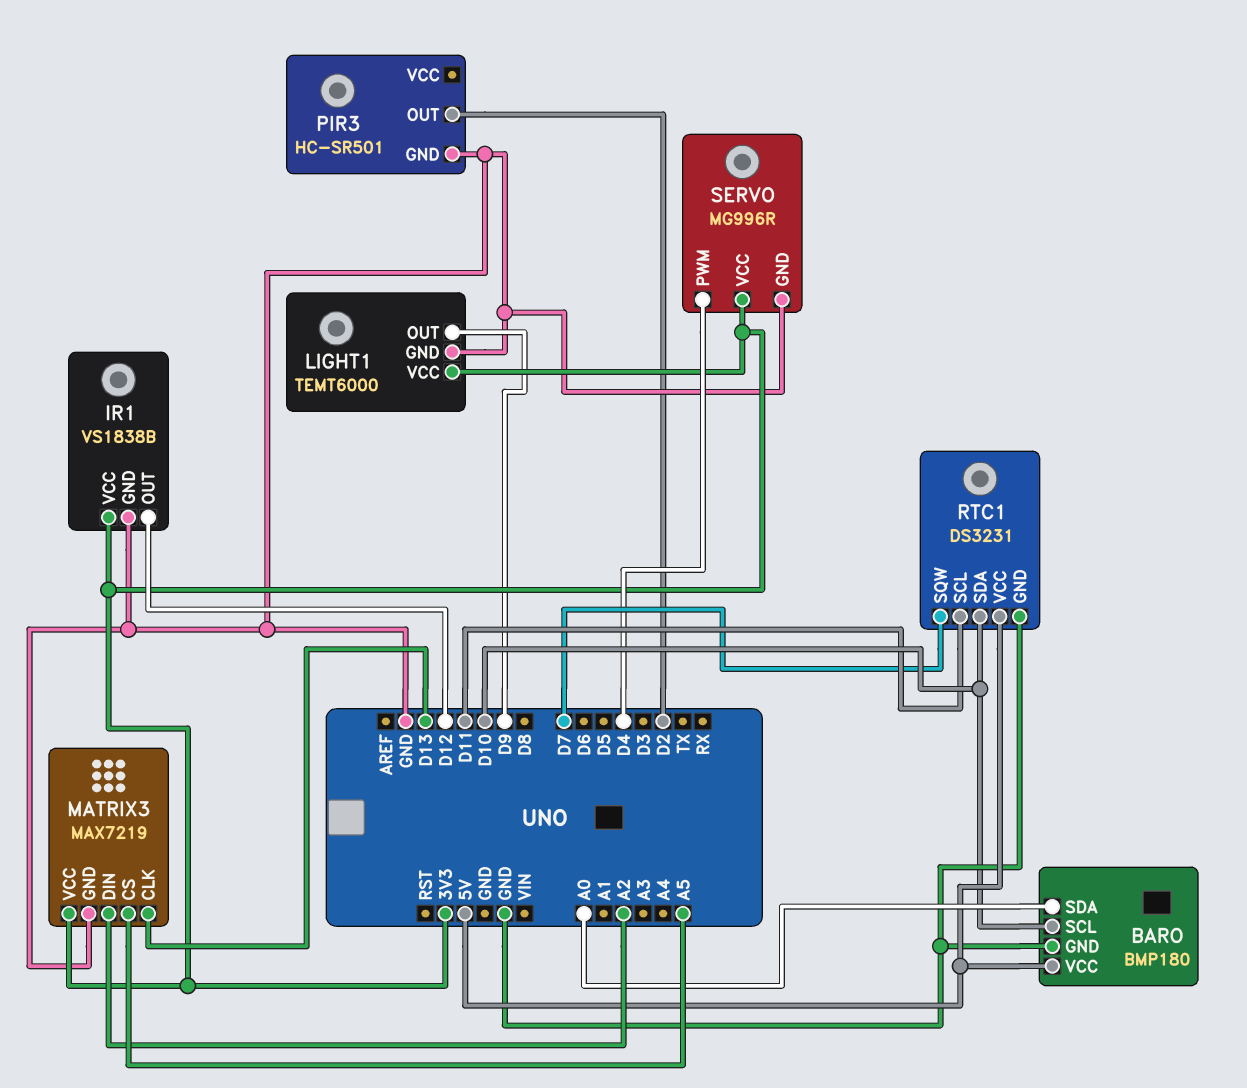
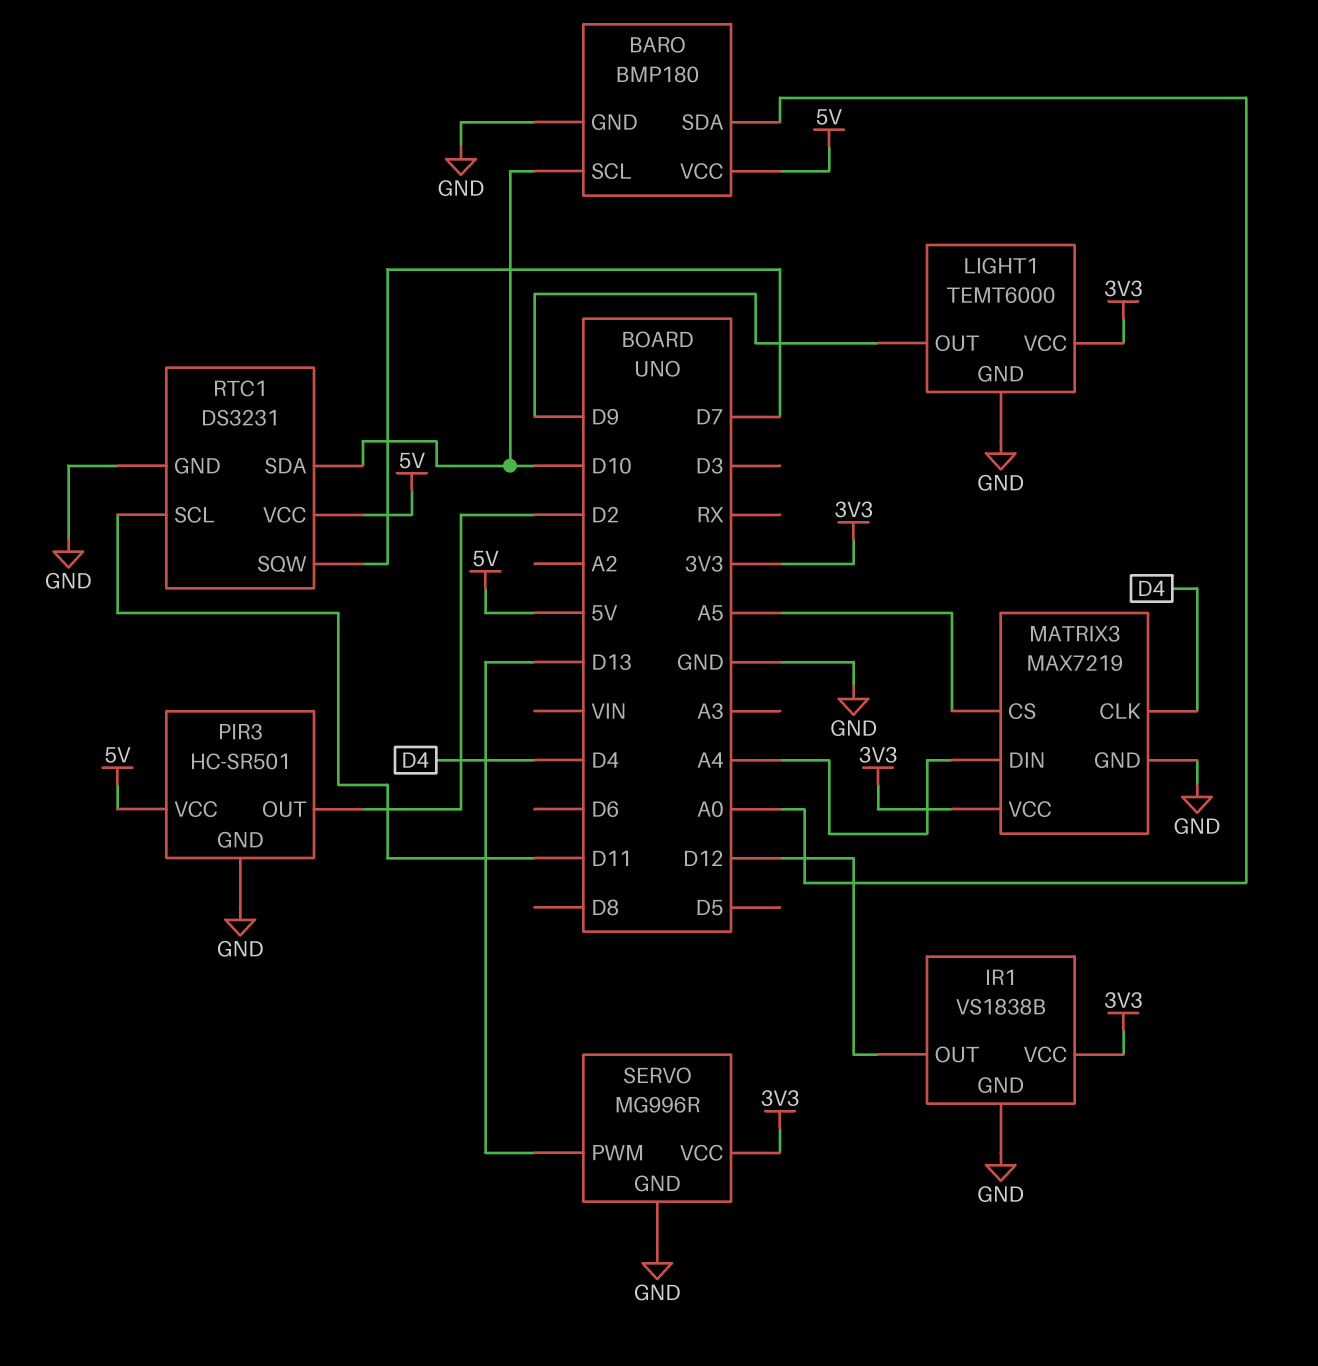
MATRIX3 pin CLK: D13 -> D4
MATRIX3 pin DIN: A2 -> A4
PIR3 pin VCC: none -> 5V
SERVO pin PWM: D4 -> D13

